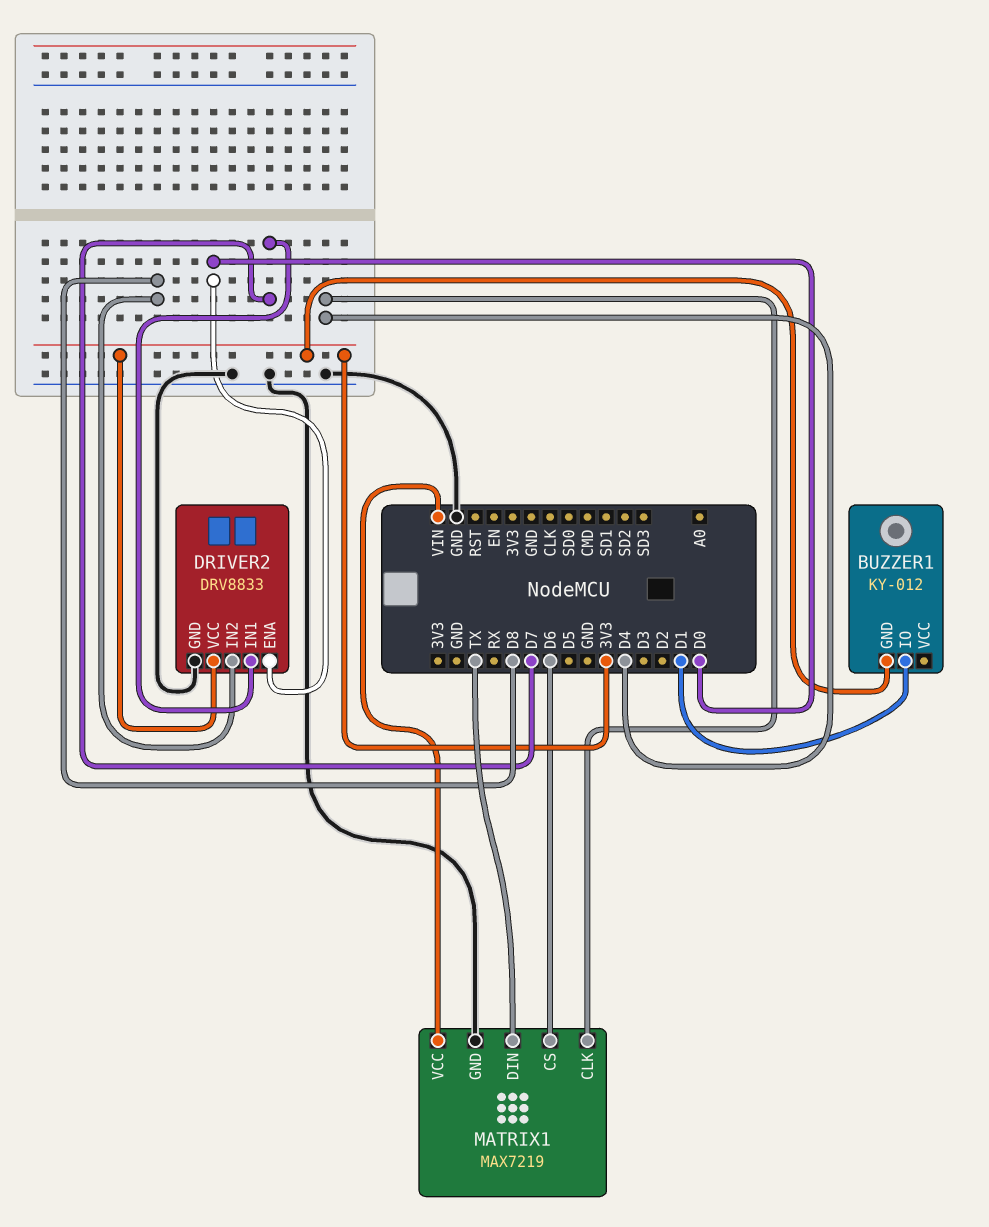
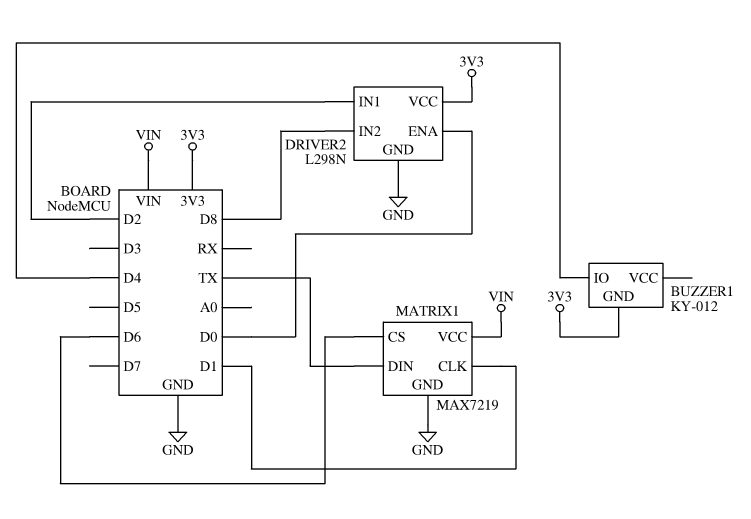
BUZZER1 pin IO: D1 -> D4
DRIVER2: DRV8833 -> L298N
DRIVER2 pin IN1: D7 -> D2
MATRIX1 pin CLK: D4 -> D1

